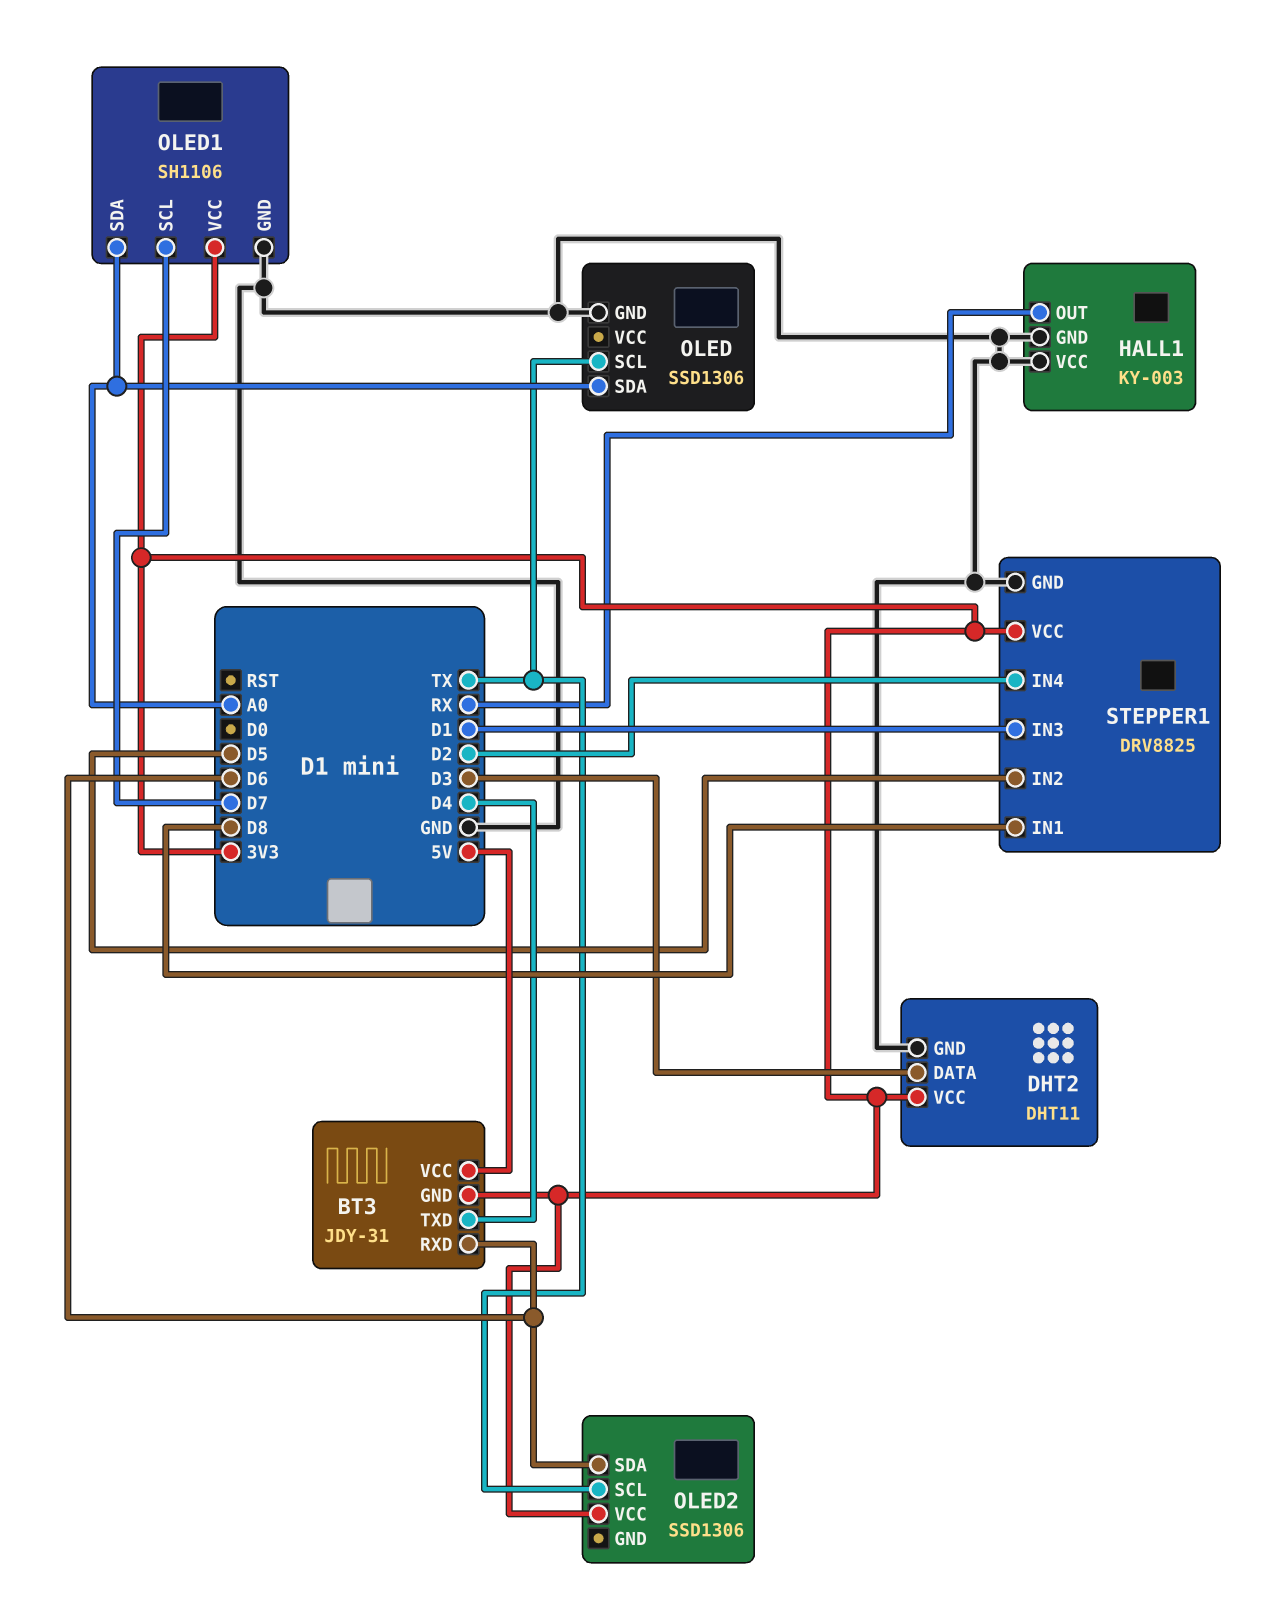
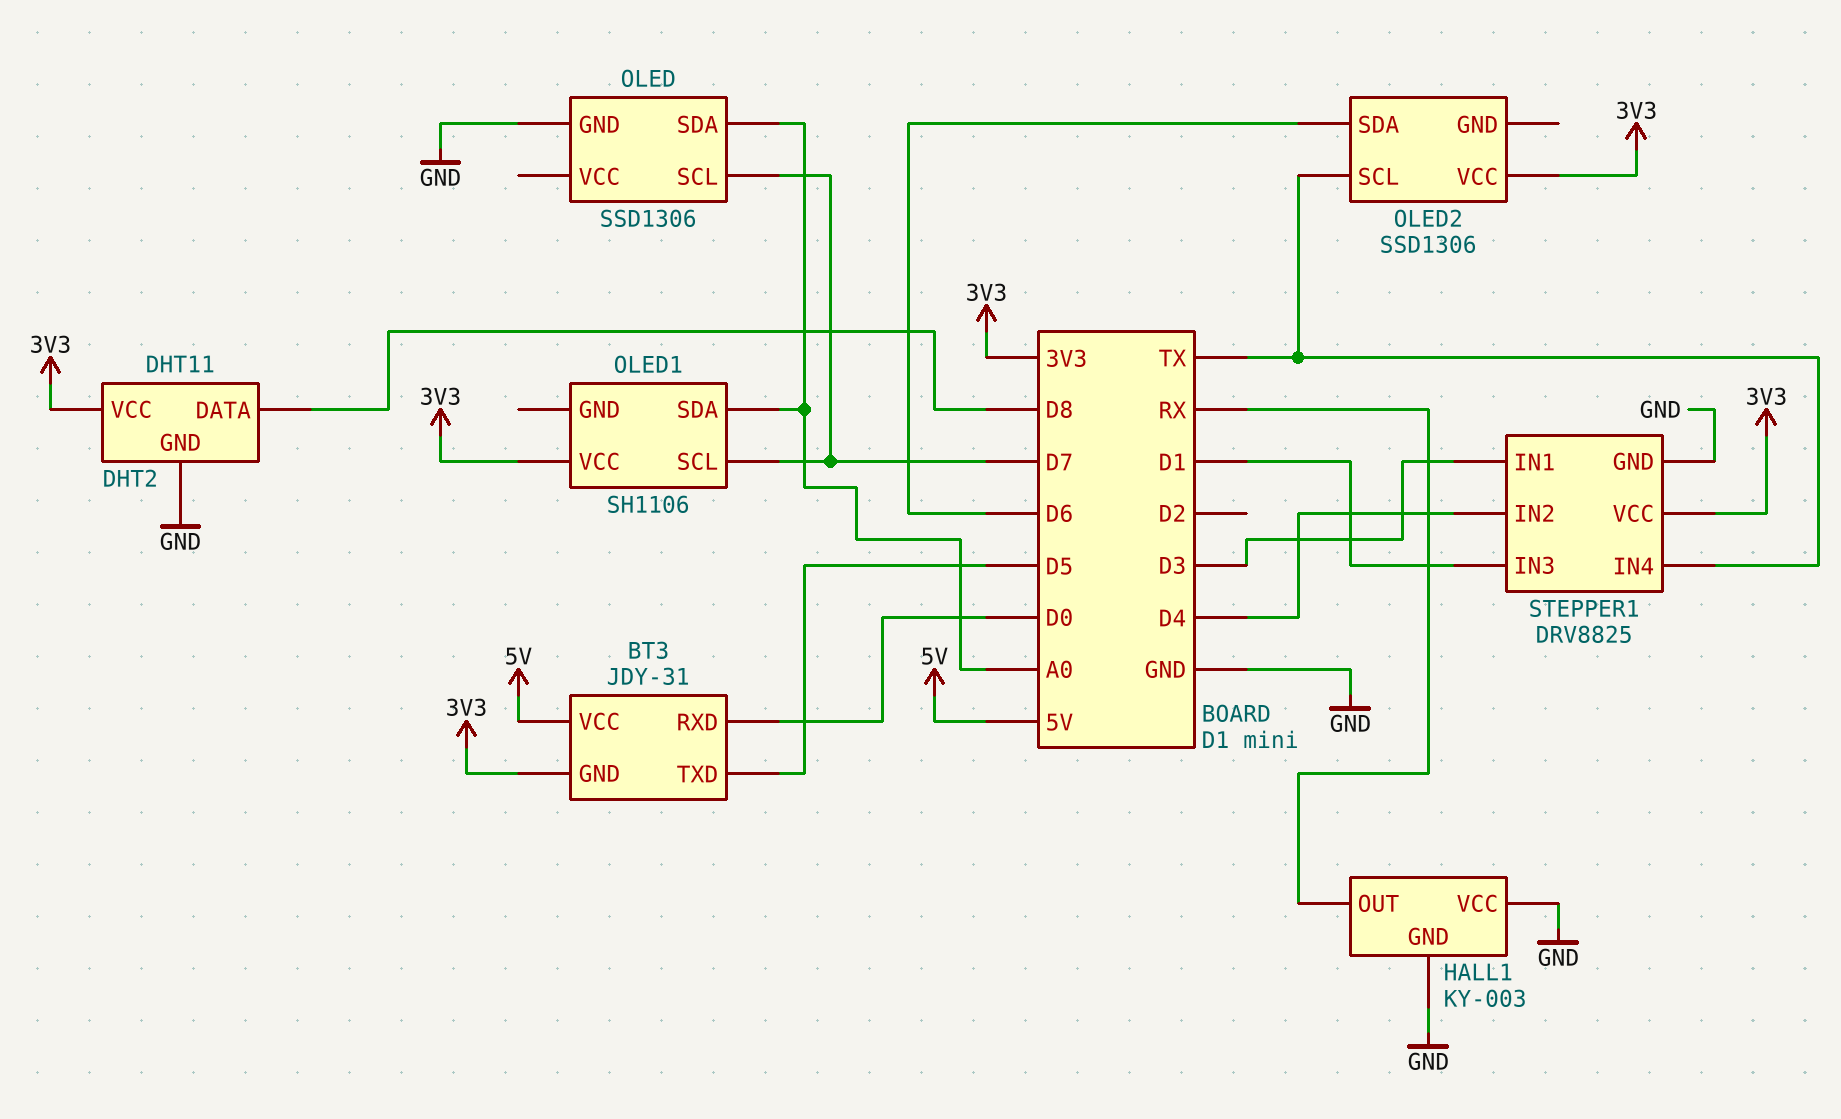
BT3 pin RXD: D6 -> D0
BT3 pin TXD: D4 -> D5
DHT2 pin DATA: D3 -> D8
OLED pin SCL: TX -> D7
OLED1 pin GND: GND -> none
STEPPER1 pin IN1: D8 -> D3
STEPPER1 pin IN2: D5 -> D4
STEPPER1 pin IN4: D2 -> TX

